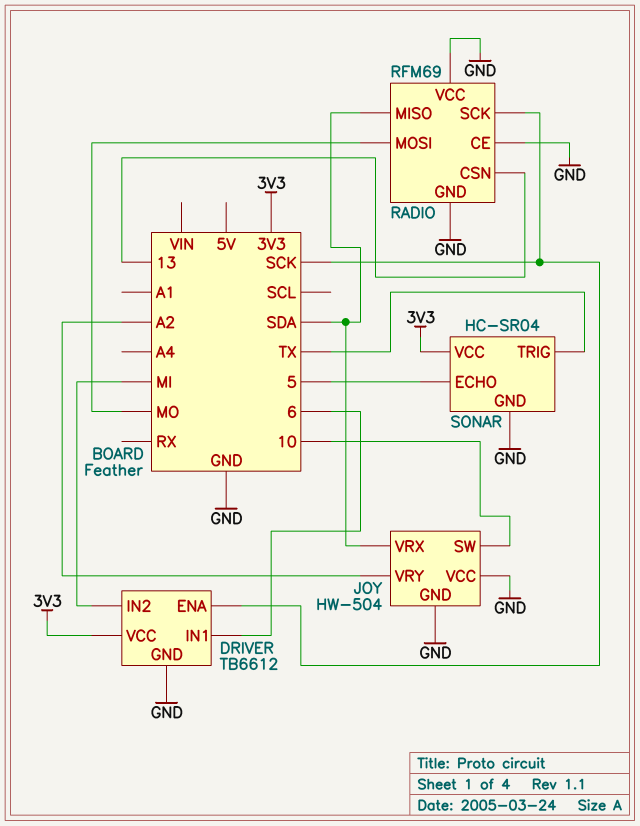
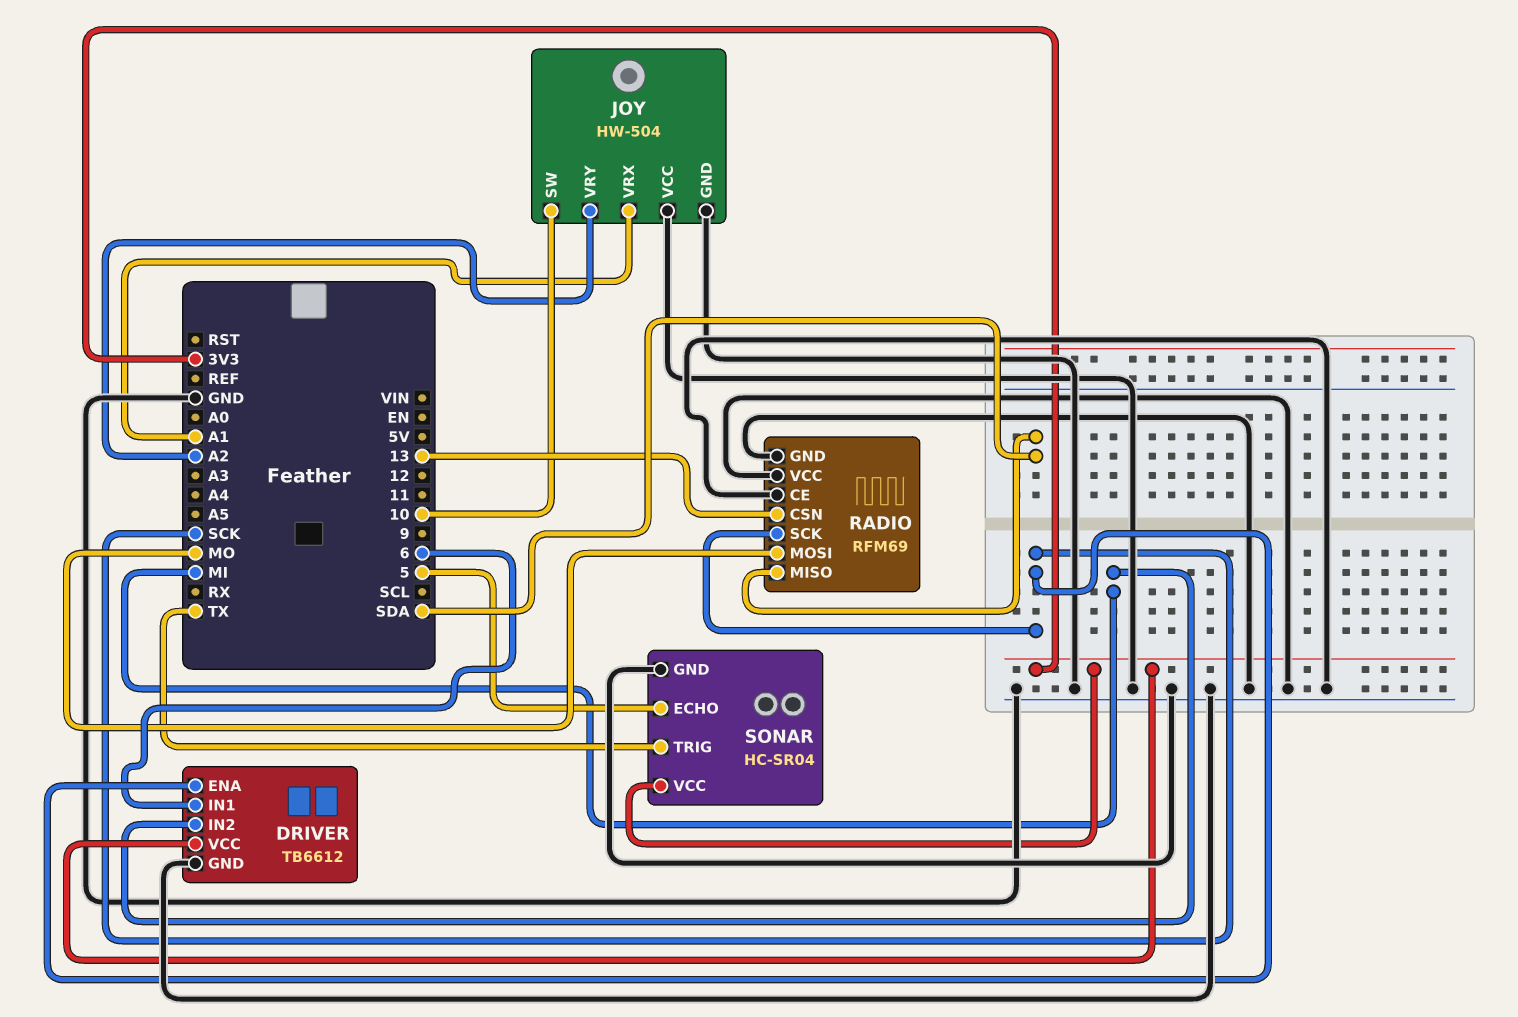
JOY pin VRX: SDA -> A1

